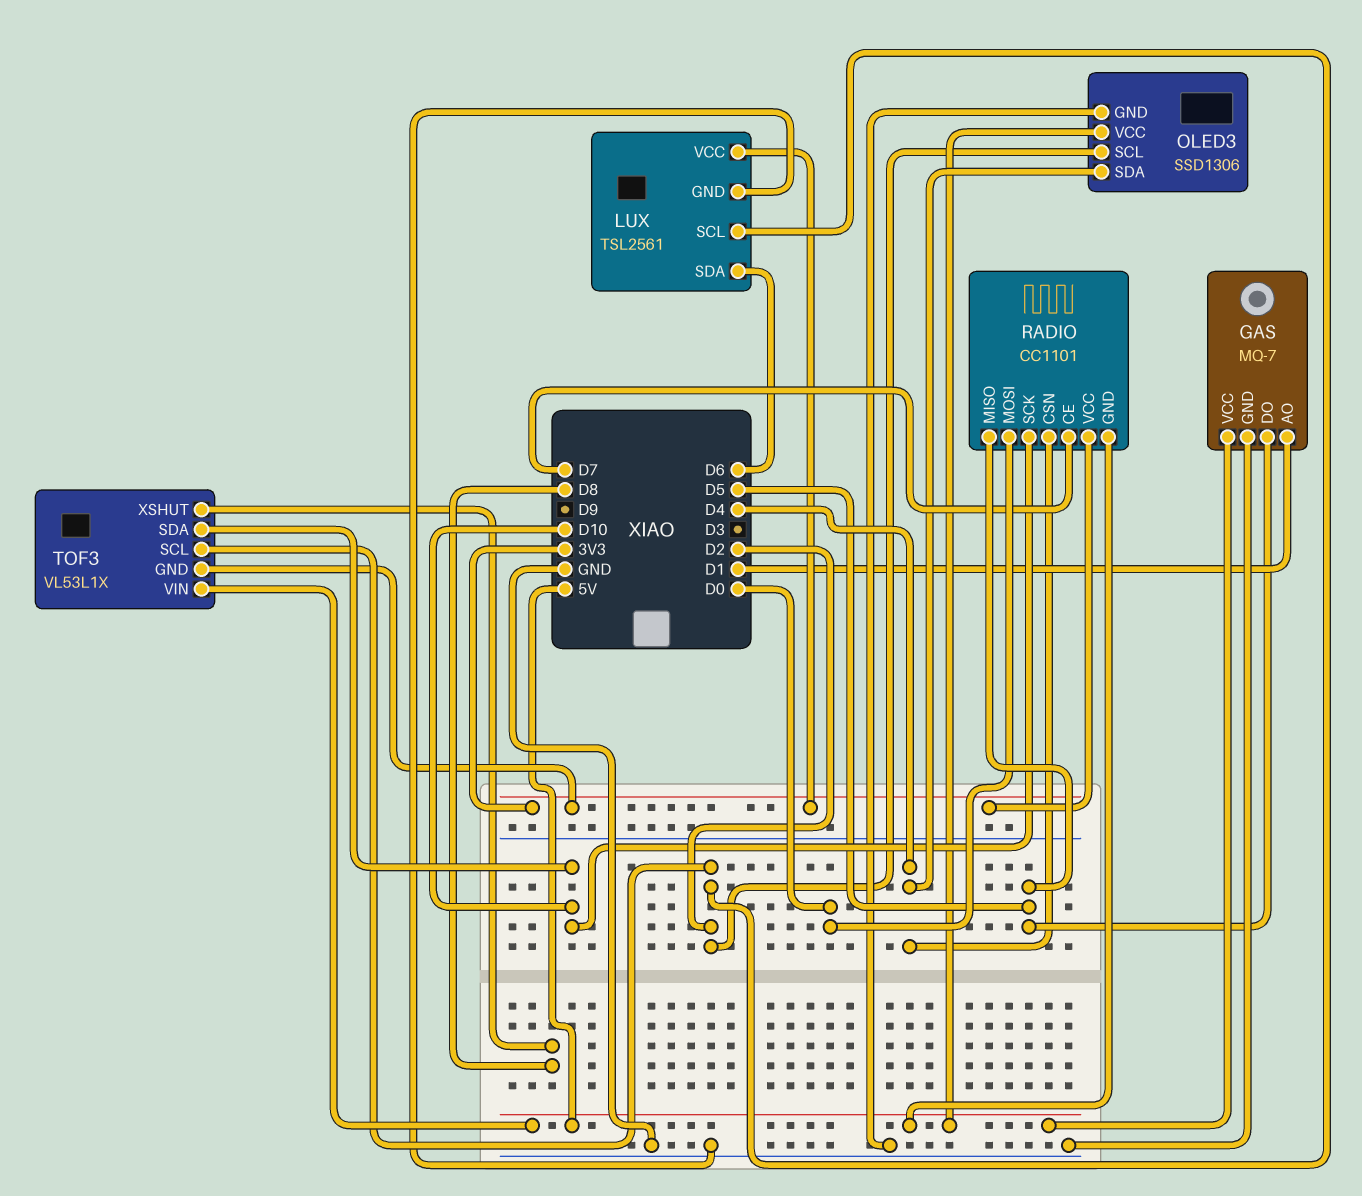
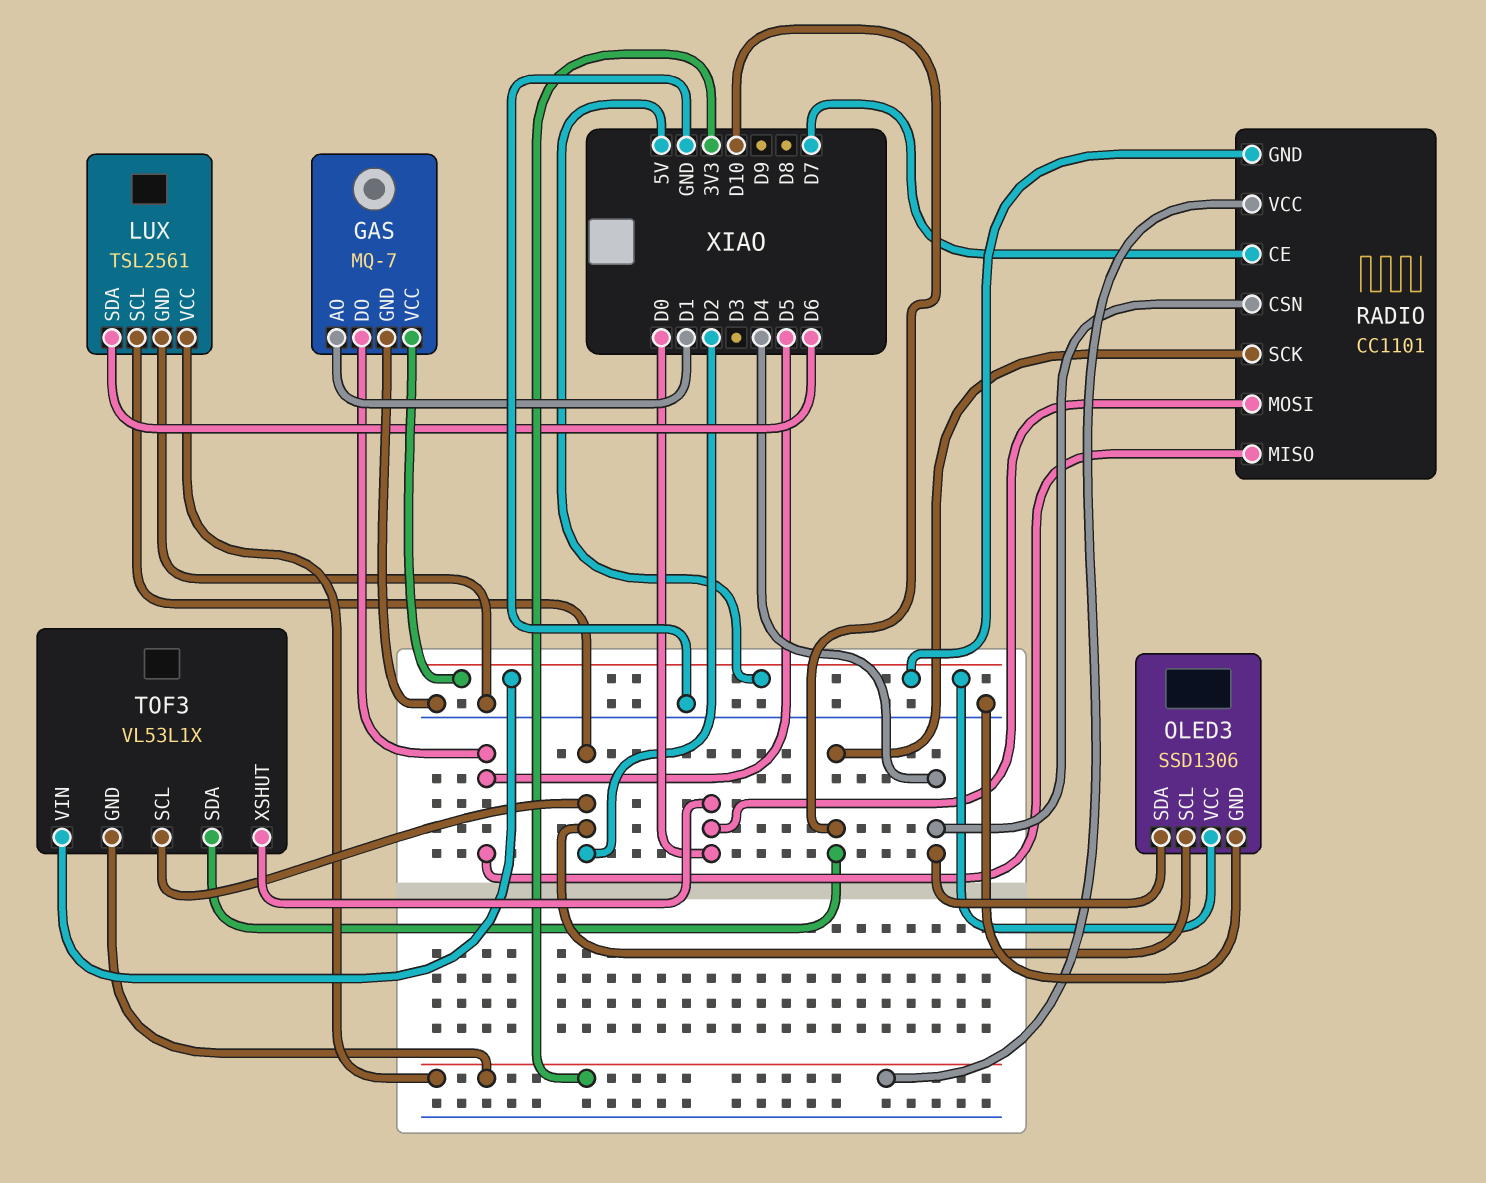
TOF3 pin XSHUT: D8 -> D0

